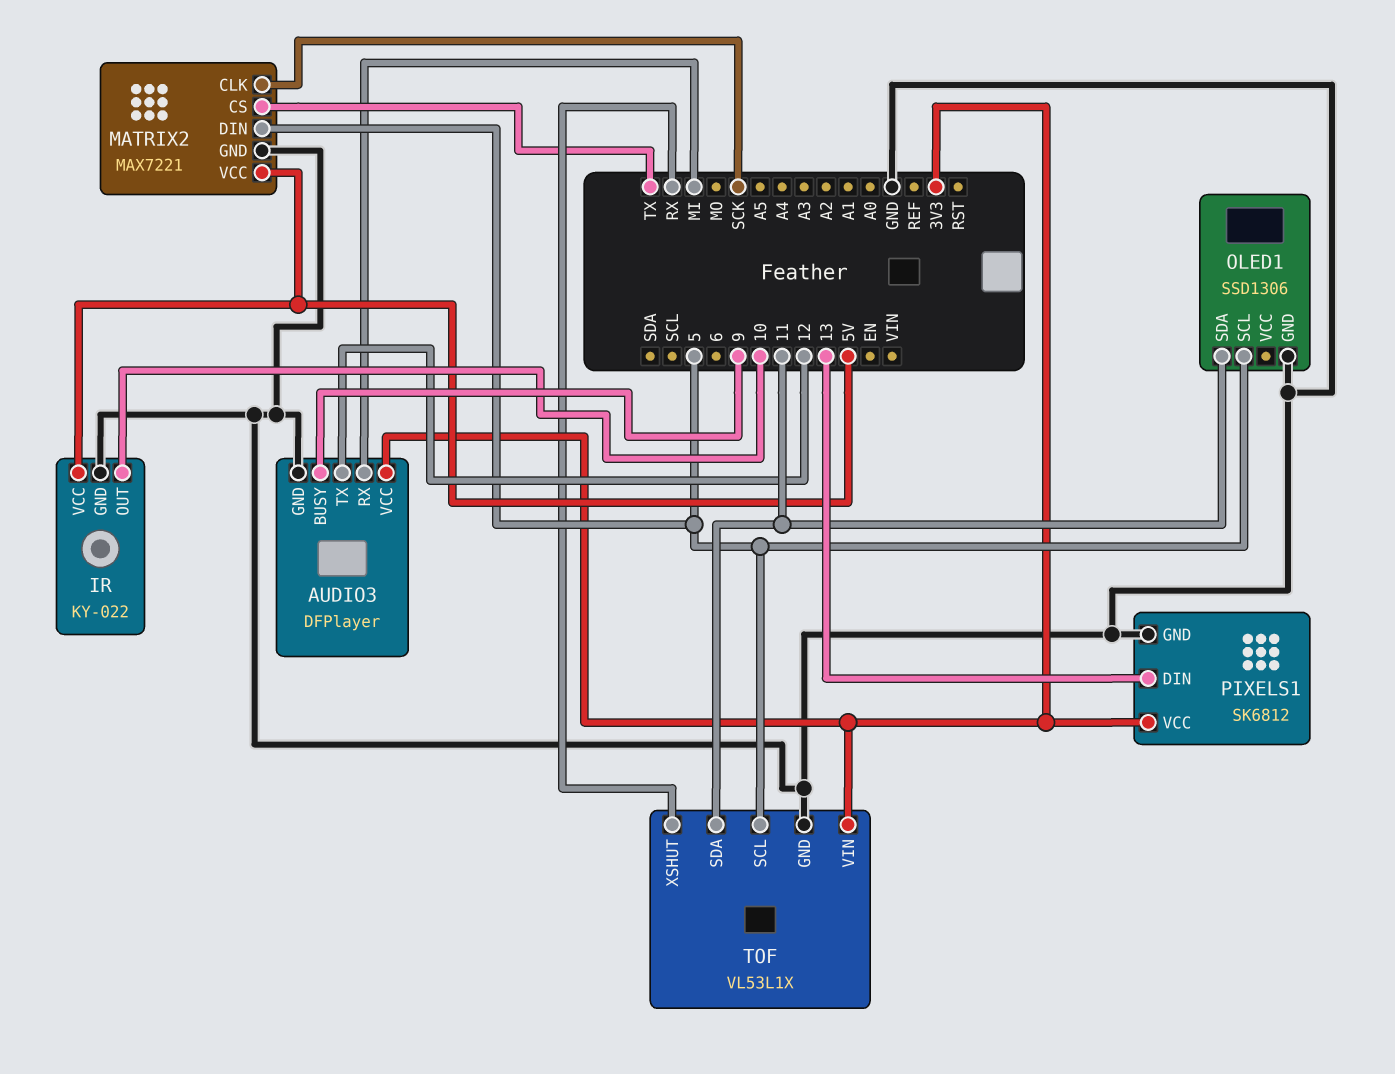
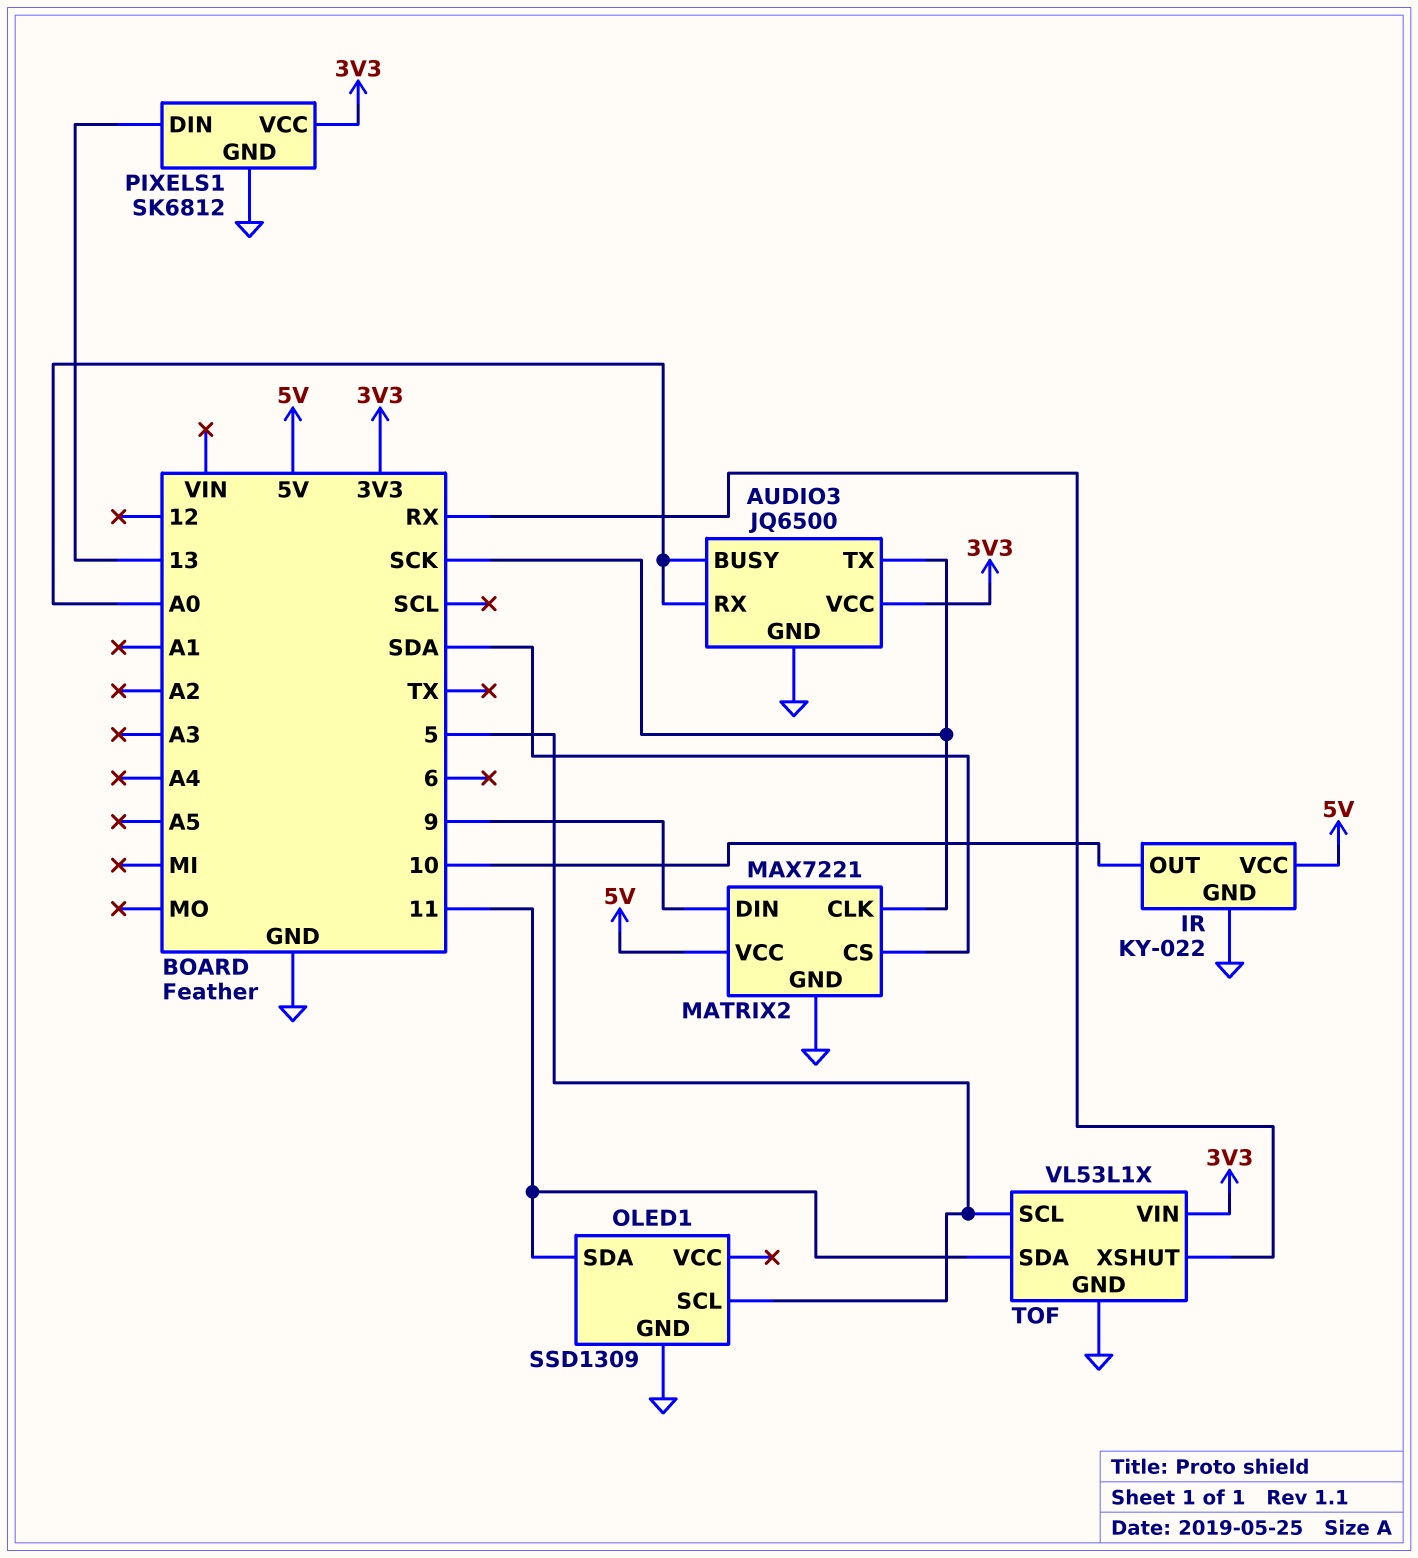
AUDIO3: DFPlayer -> JQ6500
AUDIO3 pin BUSY: 9 -> A0
AUDIO3 pin RX: MI -> A0
AUDIO3 pin TX: 12 -> SCK
MATRIX2 pin CS: TX -> SDA
MATRIX2 pin DIN: 5 -> 9
OLED1: SSD1306 -> SSD1309

